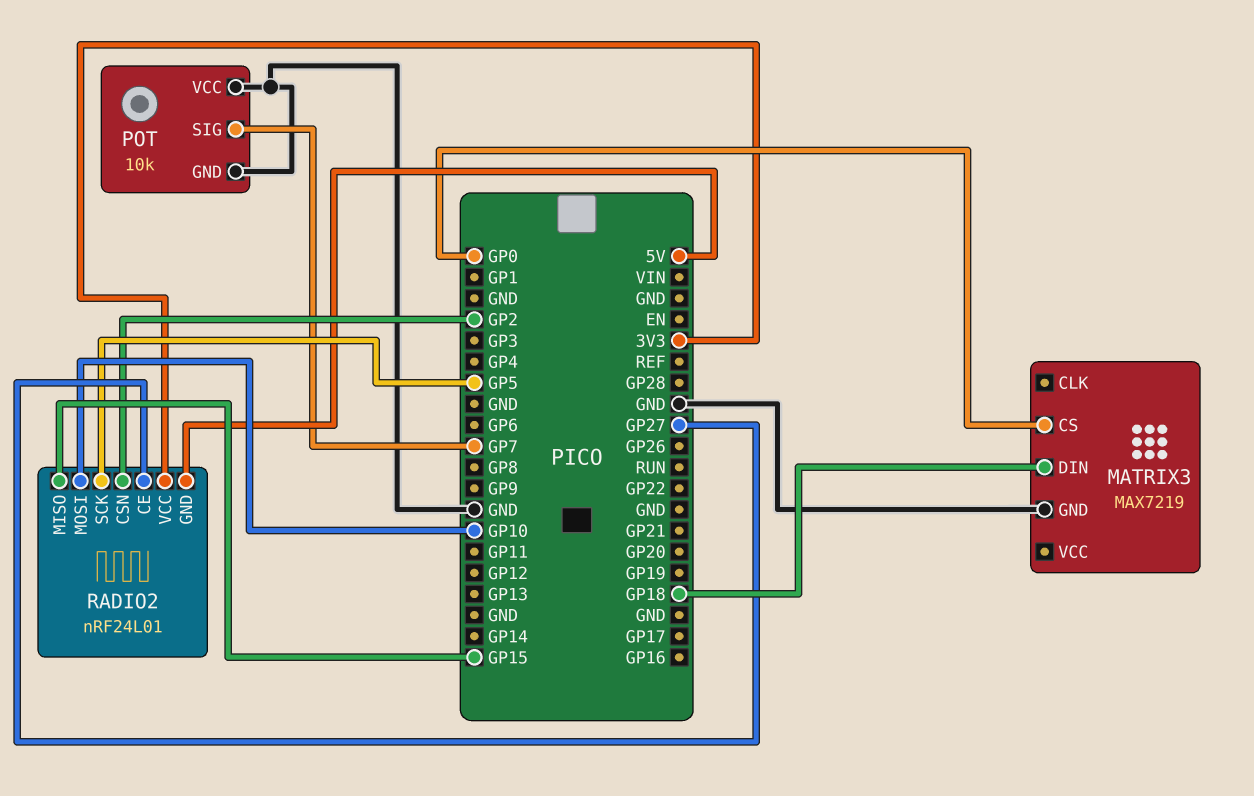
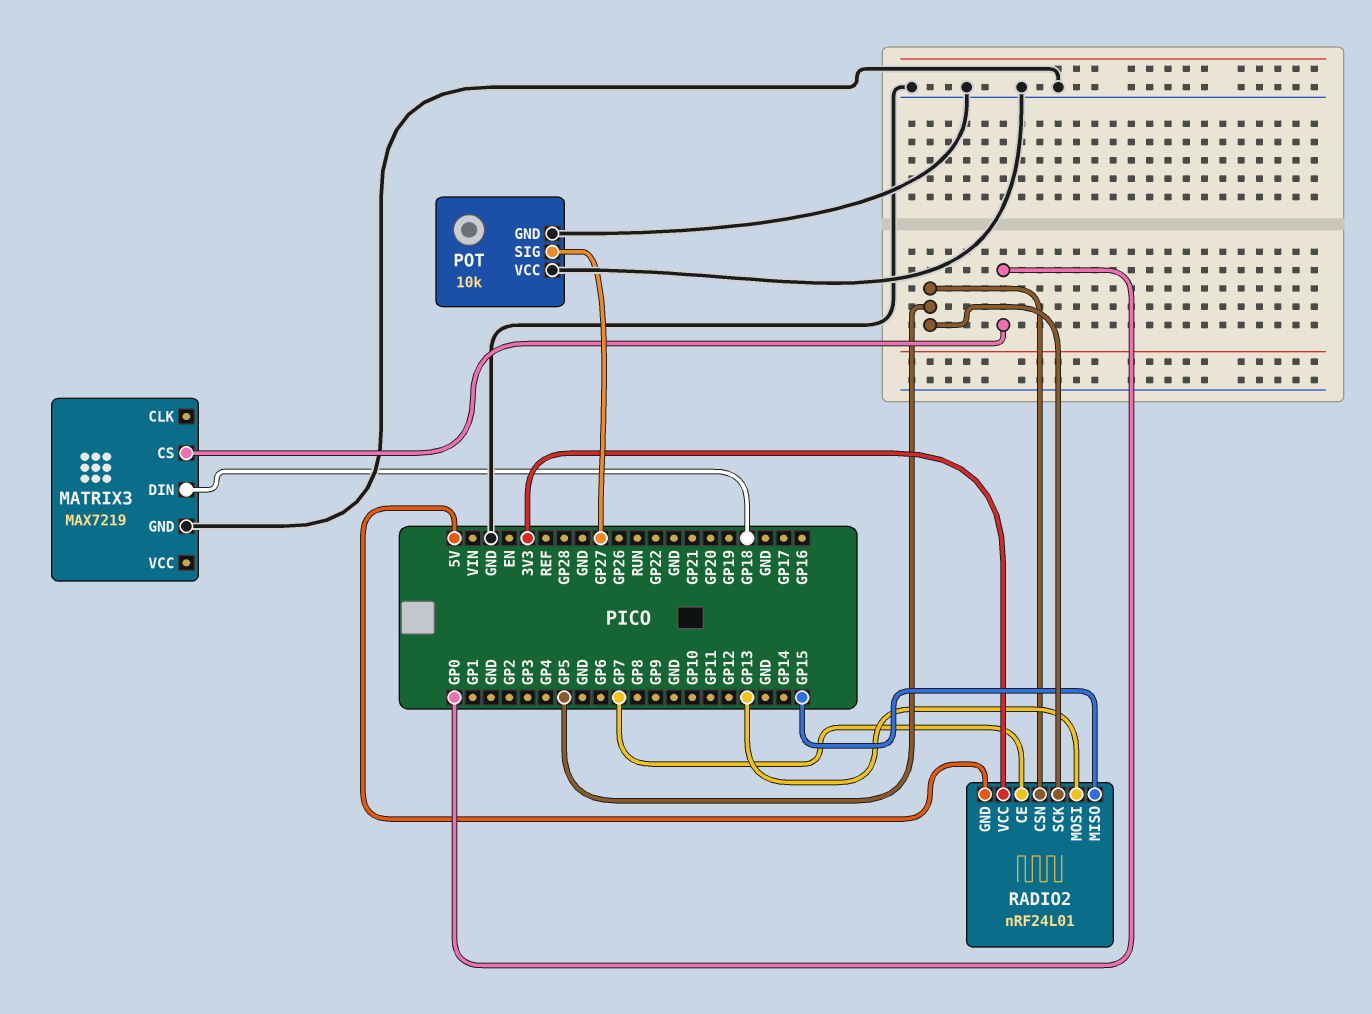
POT pin SIG: GP7 -> GP27
RADIO2 pin CE: GP27 -> GP7
RADIO2 pin CSN: GP2 -> GP5
RADIO2 pin MOSI: GP10 -> GP13

